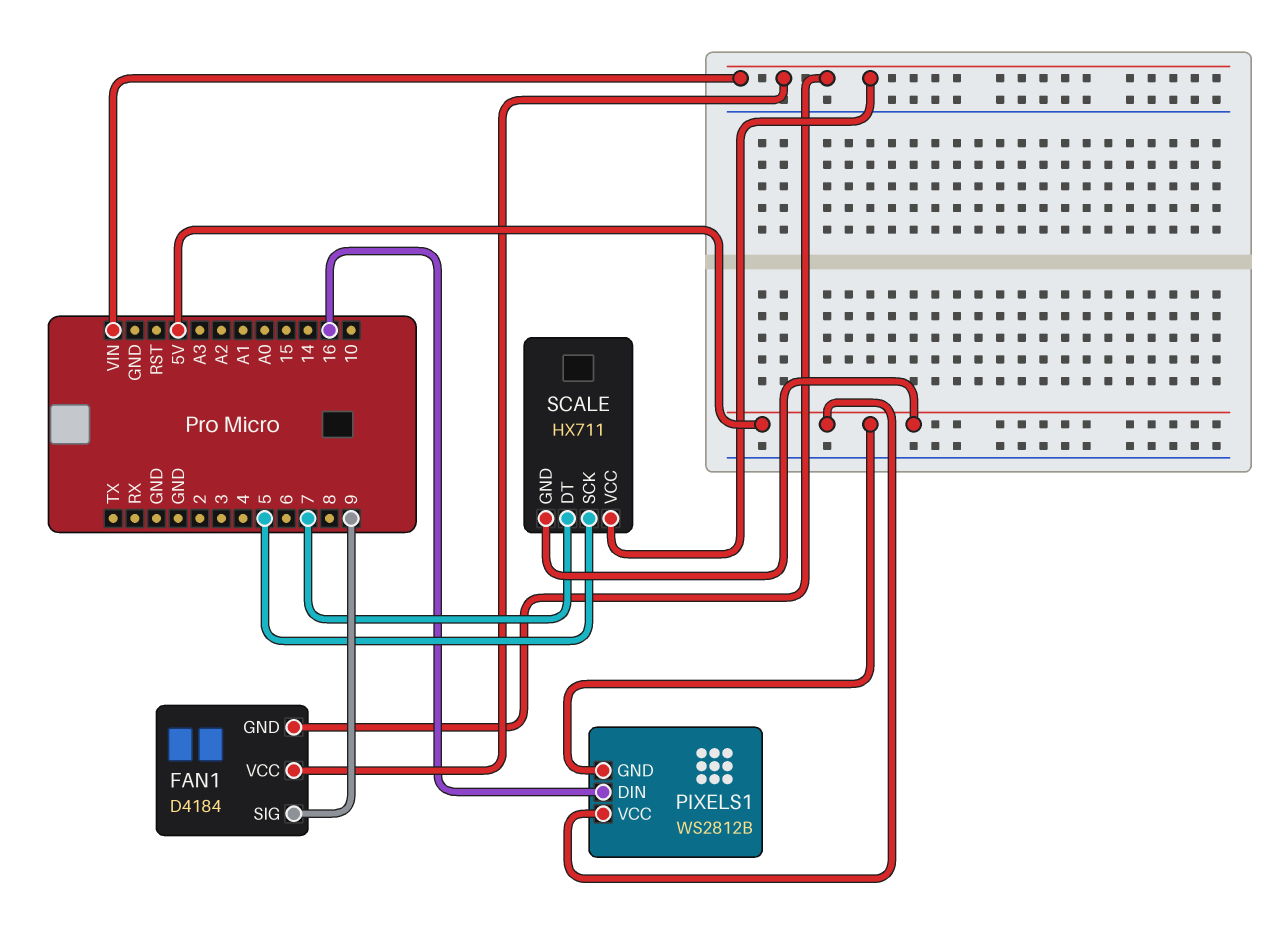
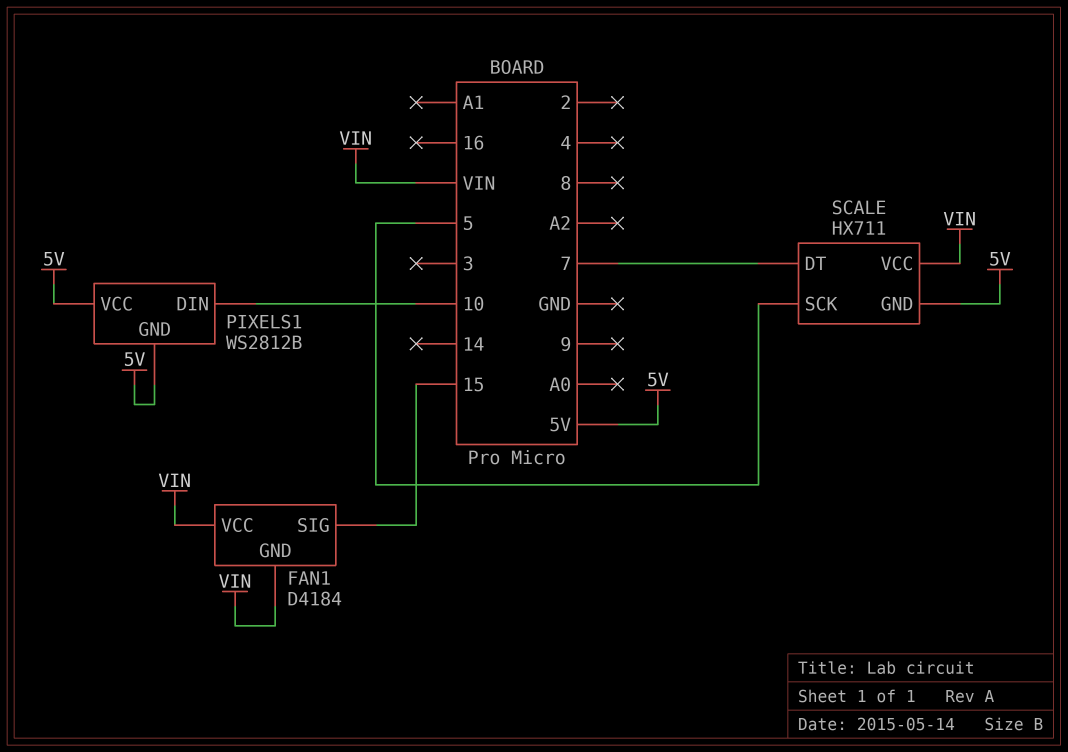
FAN1 pin SIG: 9 -> 15
PIXELS1 pin DIN: 16 -> 10

